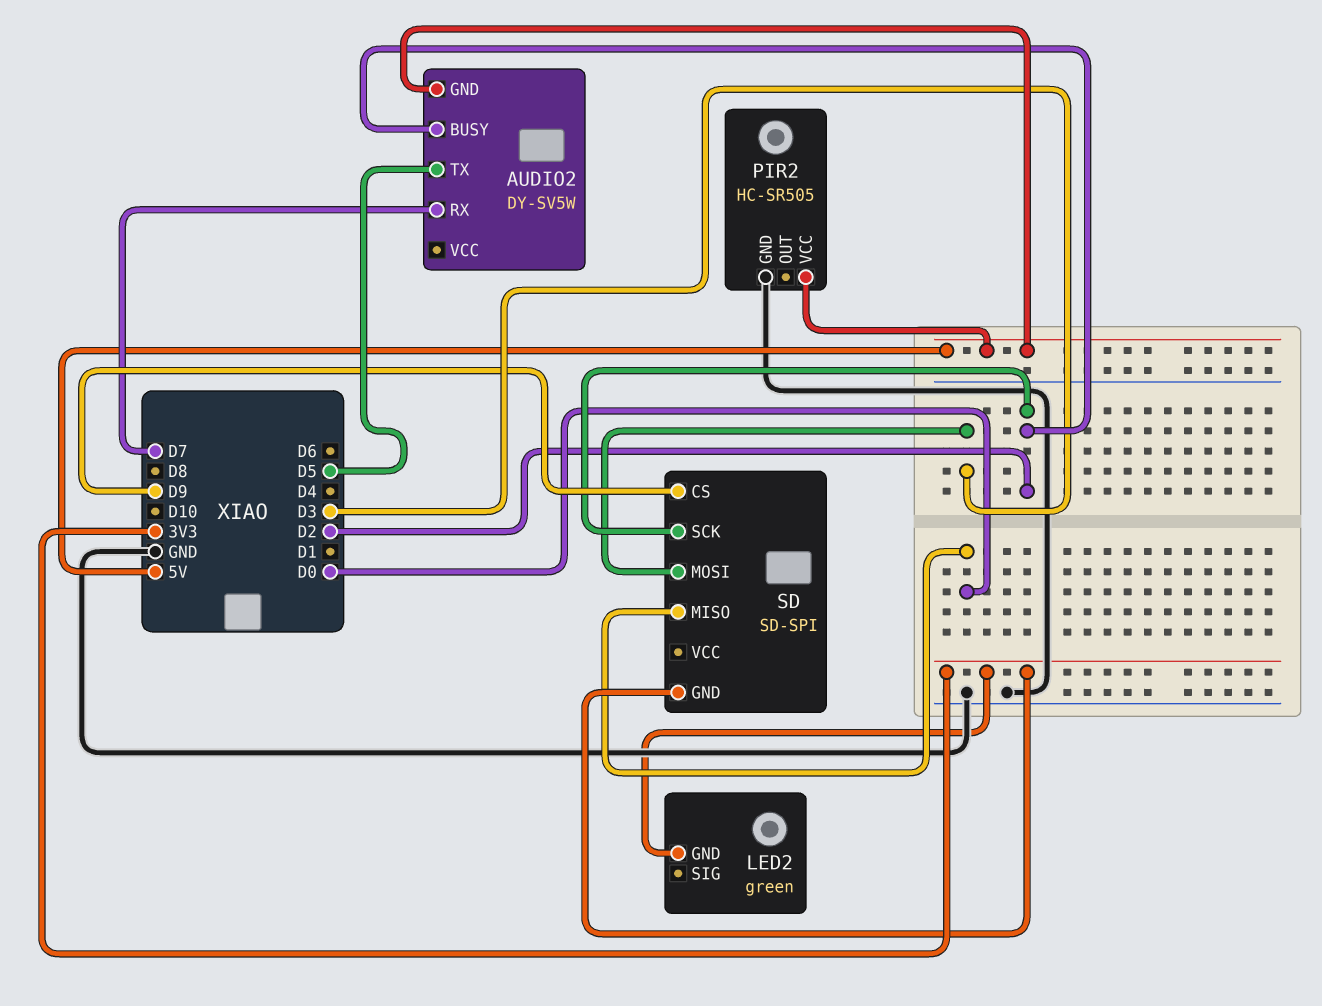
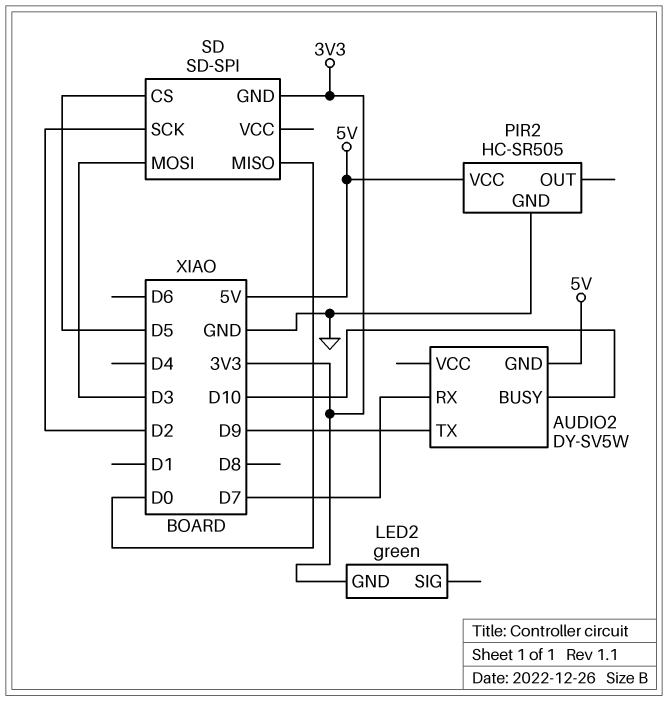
AUDIO2 pin BUSY: D2 -> D10
AUDIO2 pin TX: D5 -> D9
SD pin CS: D9 -> D5

